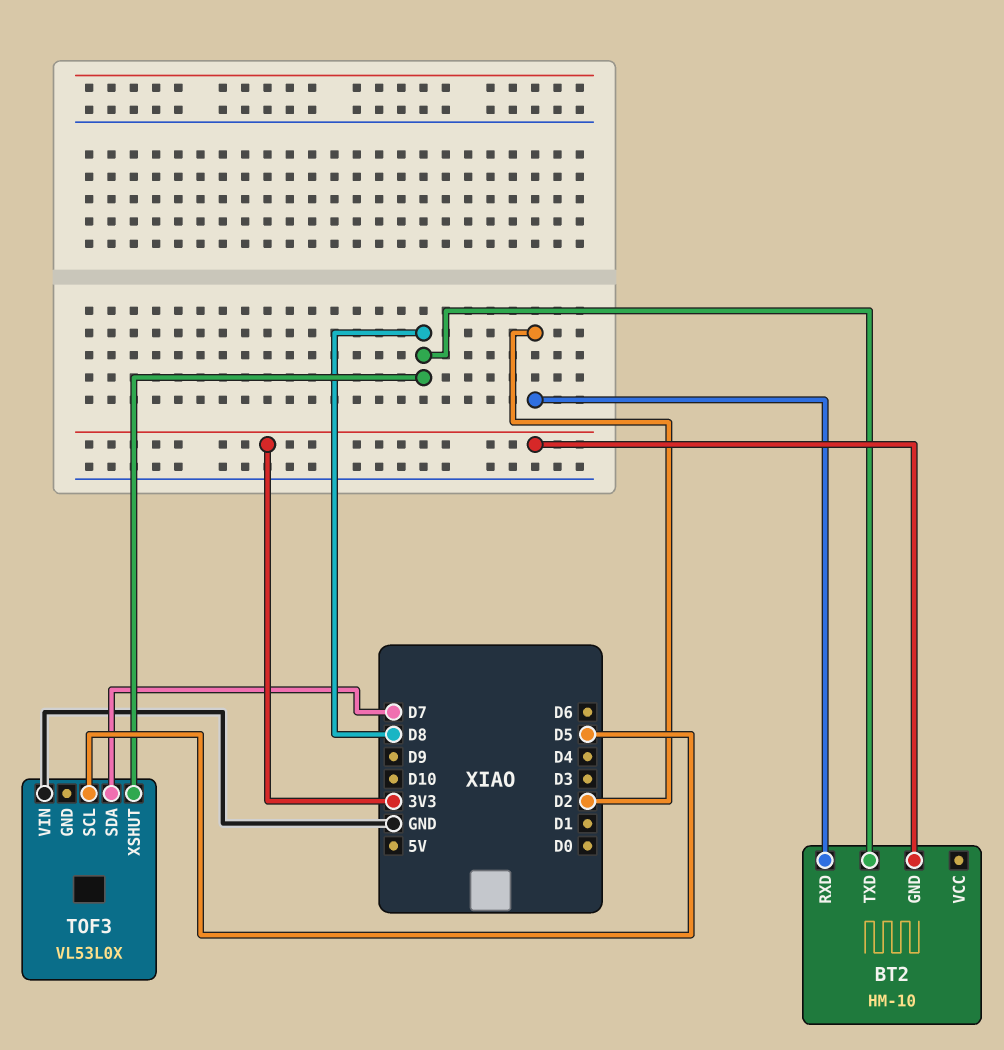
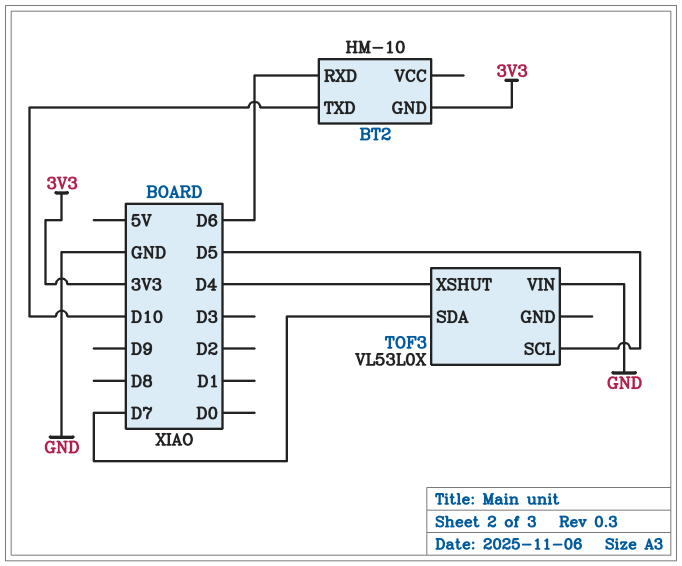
BT2 pin RXD: D2 -> D6
BT2 pin TXD: D8 -> D10
TOF3 pin XSHUT: D8 -> D4

